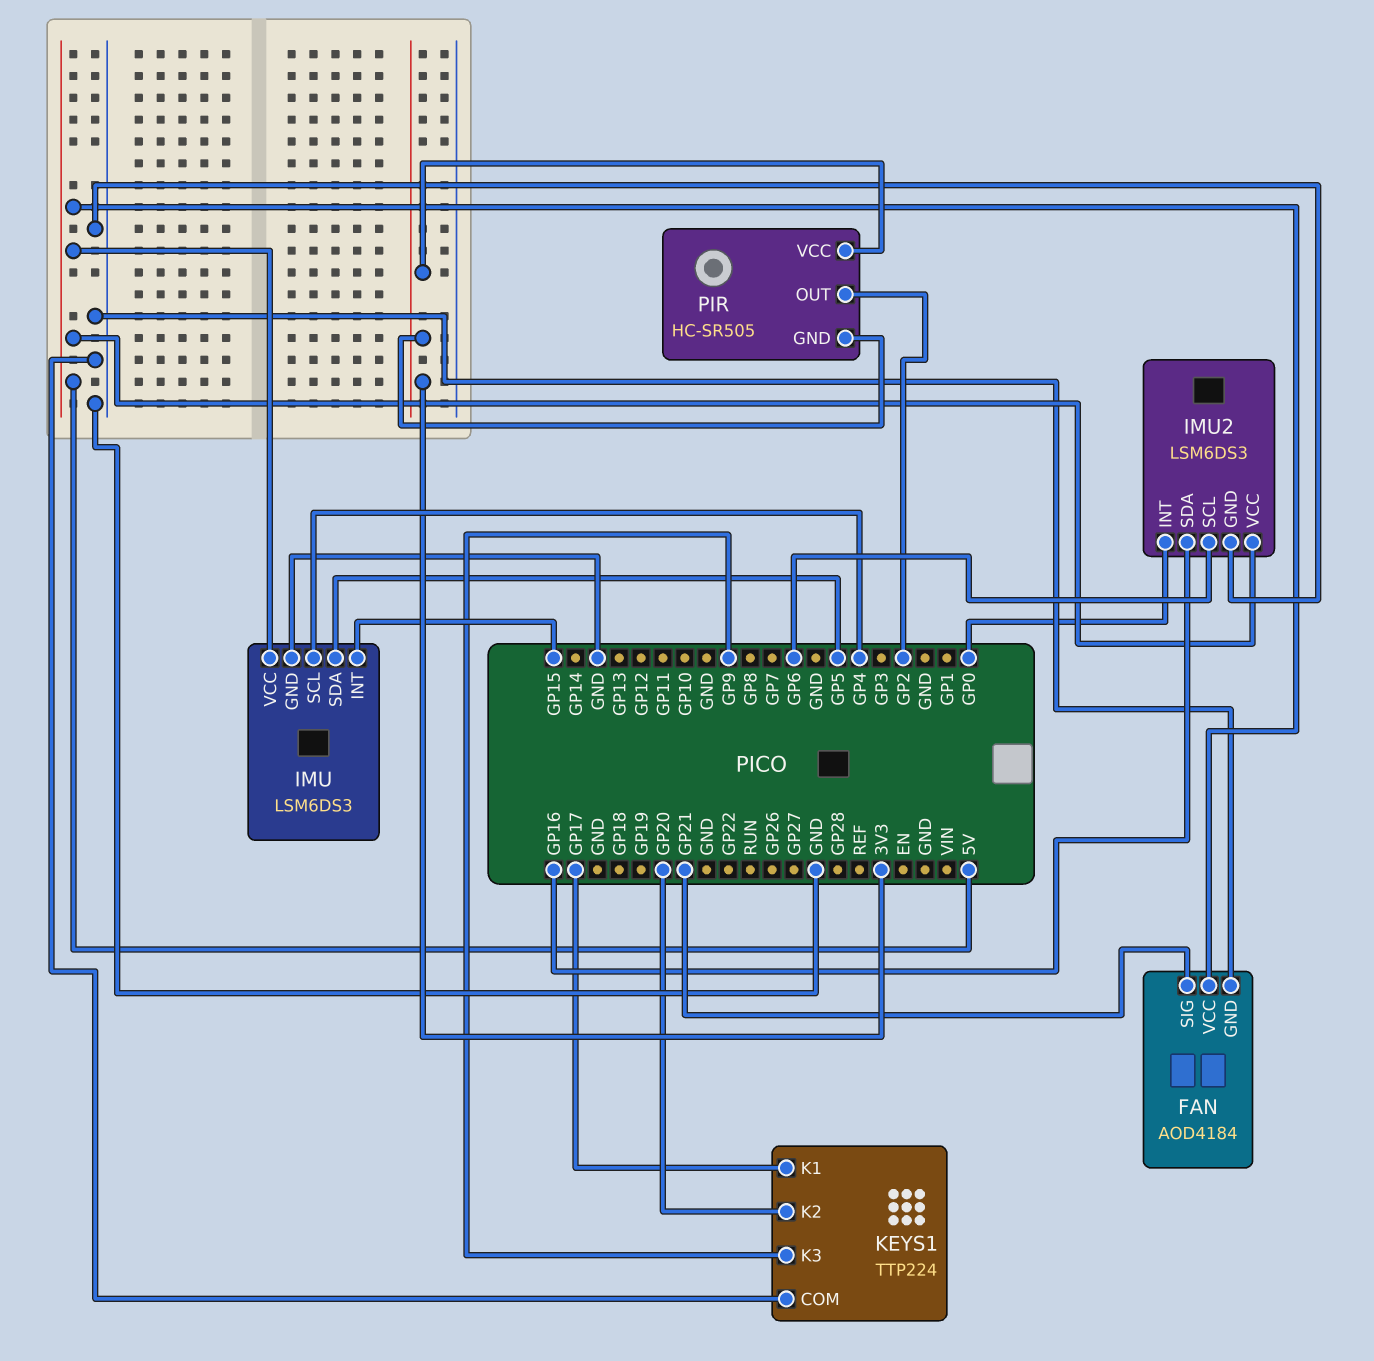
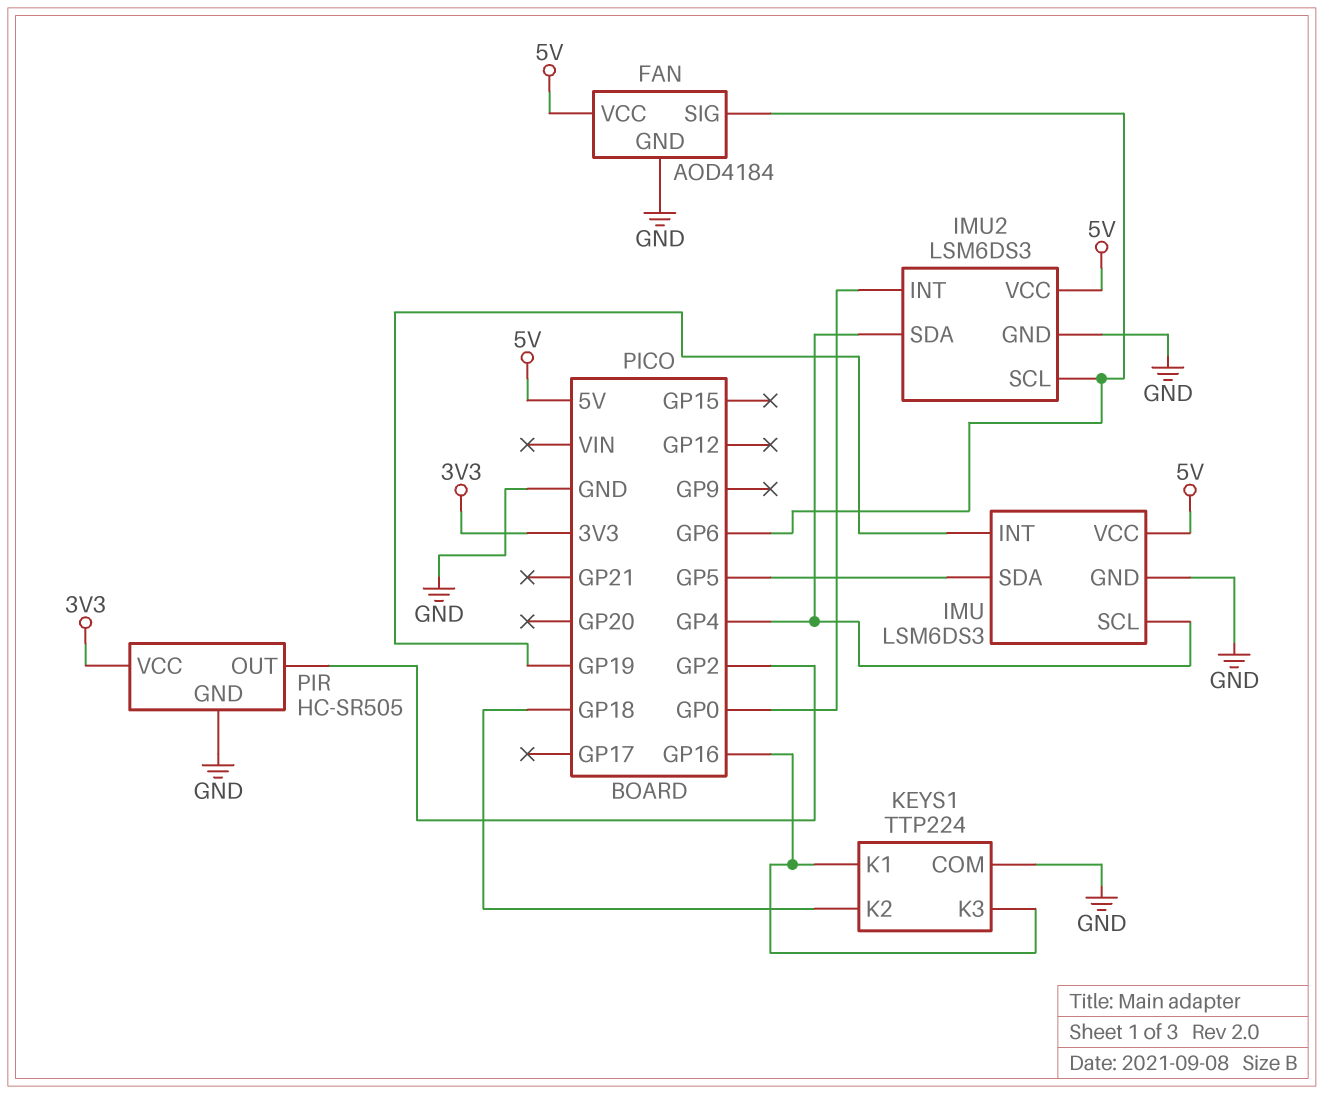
FAN pin SIG: GP21 -> GP6
IMU pin INT: GP15 -> GP19
IMU2 pin SDA: GP16 -> GP4
KEYS1 pin K1: GP17 -> GP16
KEYS1 pin K2: GP20 -> GP18
KEYS1 pin K3: GP9 -> GP16
PIR pin GND: 3V3 -> GND

